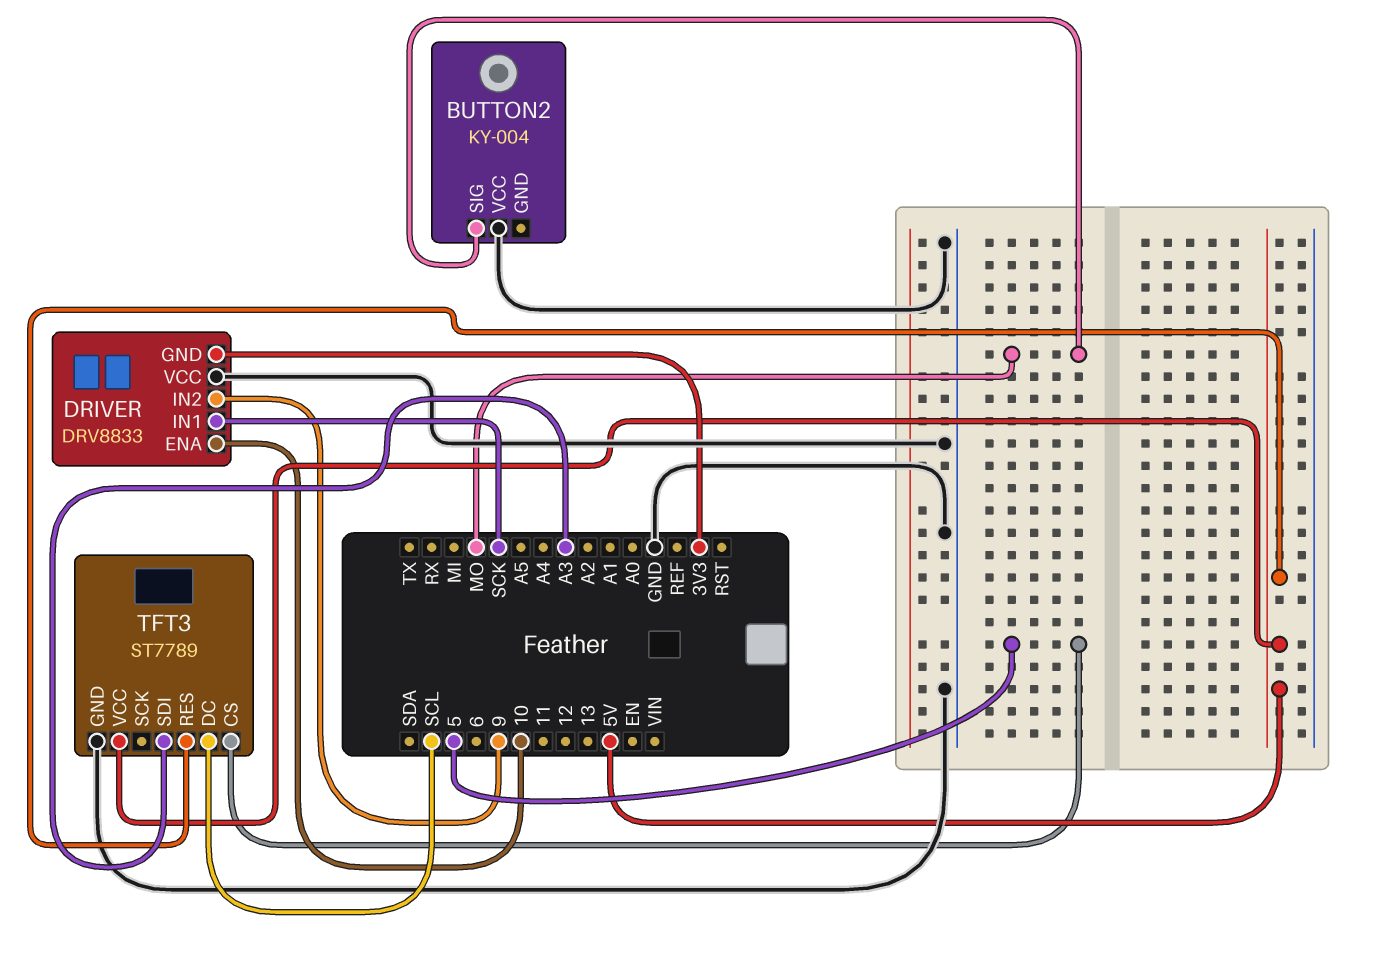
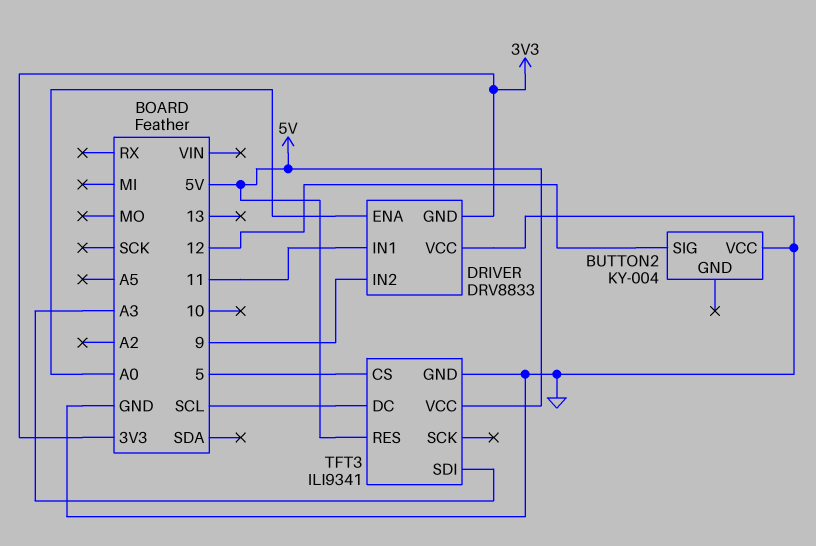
BUTTON2 pin SIG: MO -> 12
DRIVER pin ENA: 10 -> A0
DRIVER pin IN1: SCK -> 11
TFT3: ST7789 -> ILI9341

